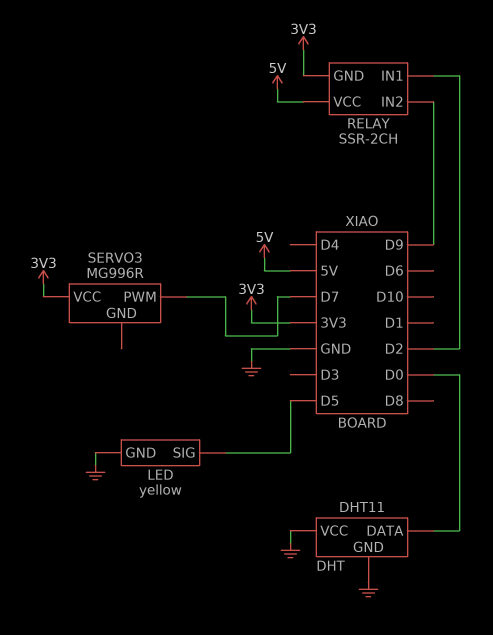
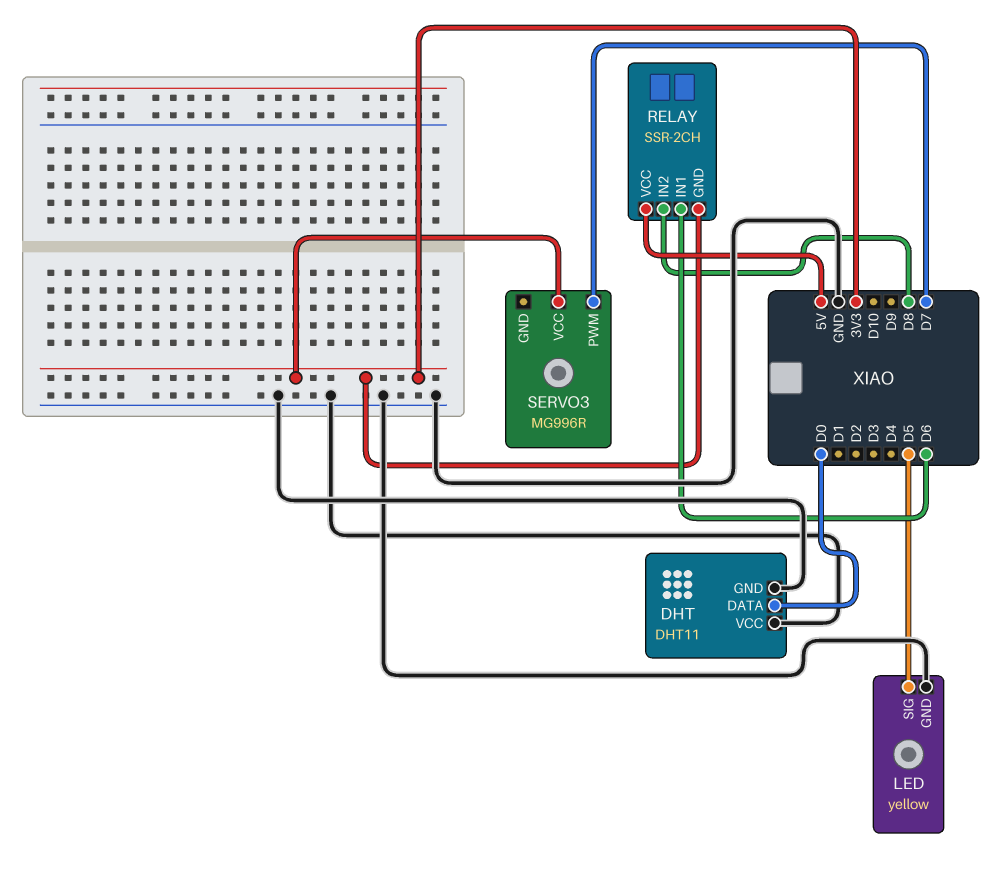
RELAY pin IN1: D2 -> D6
RELAY pin IN2: D9 -> D8

